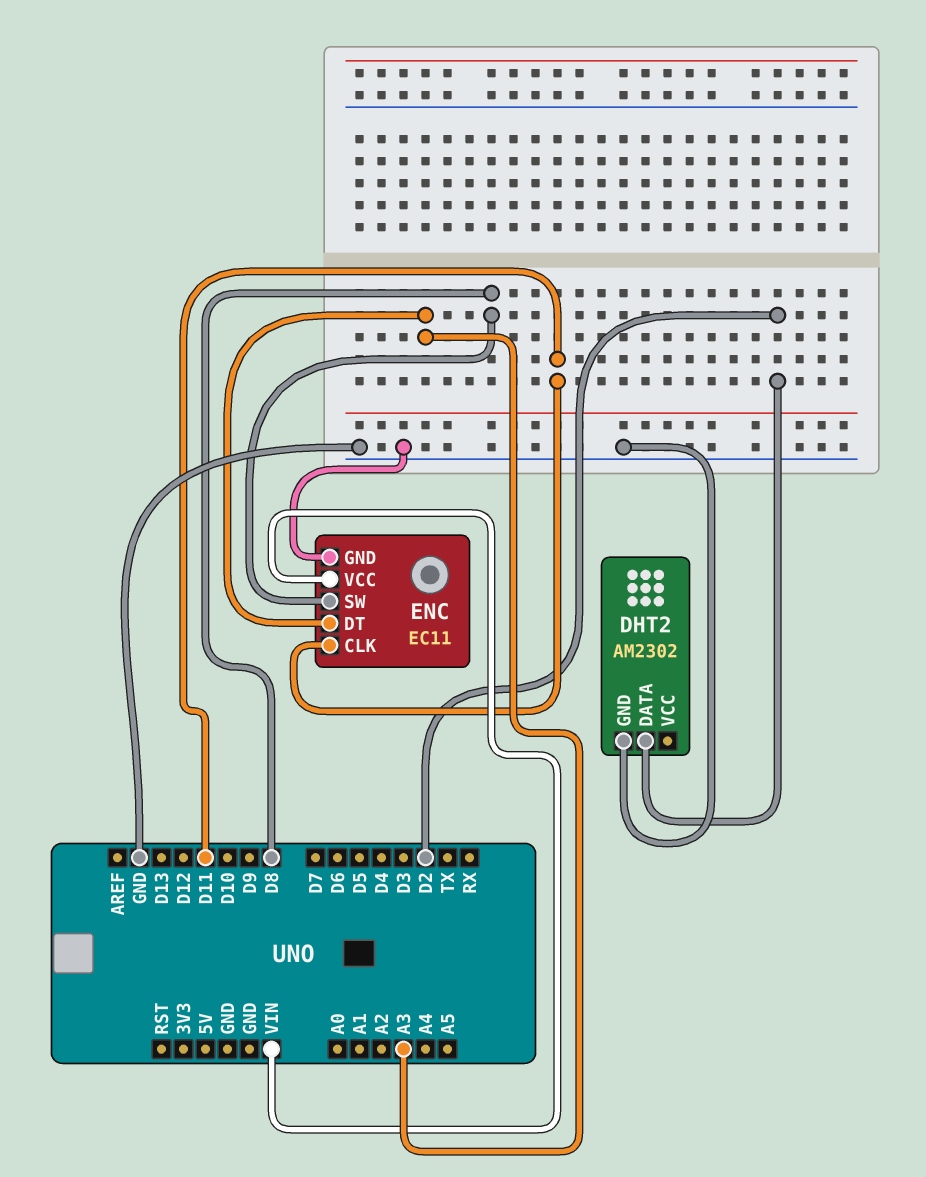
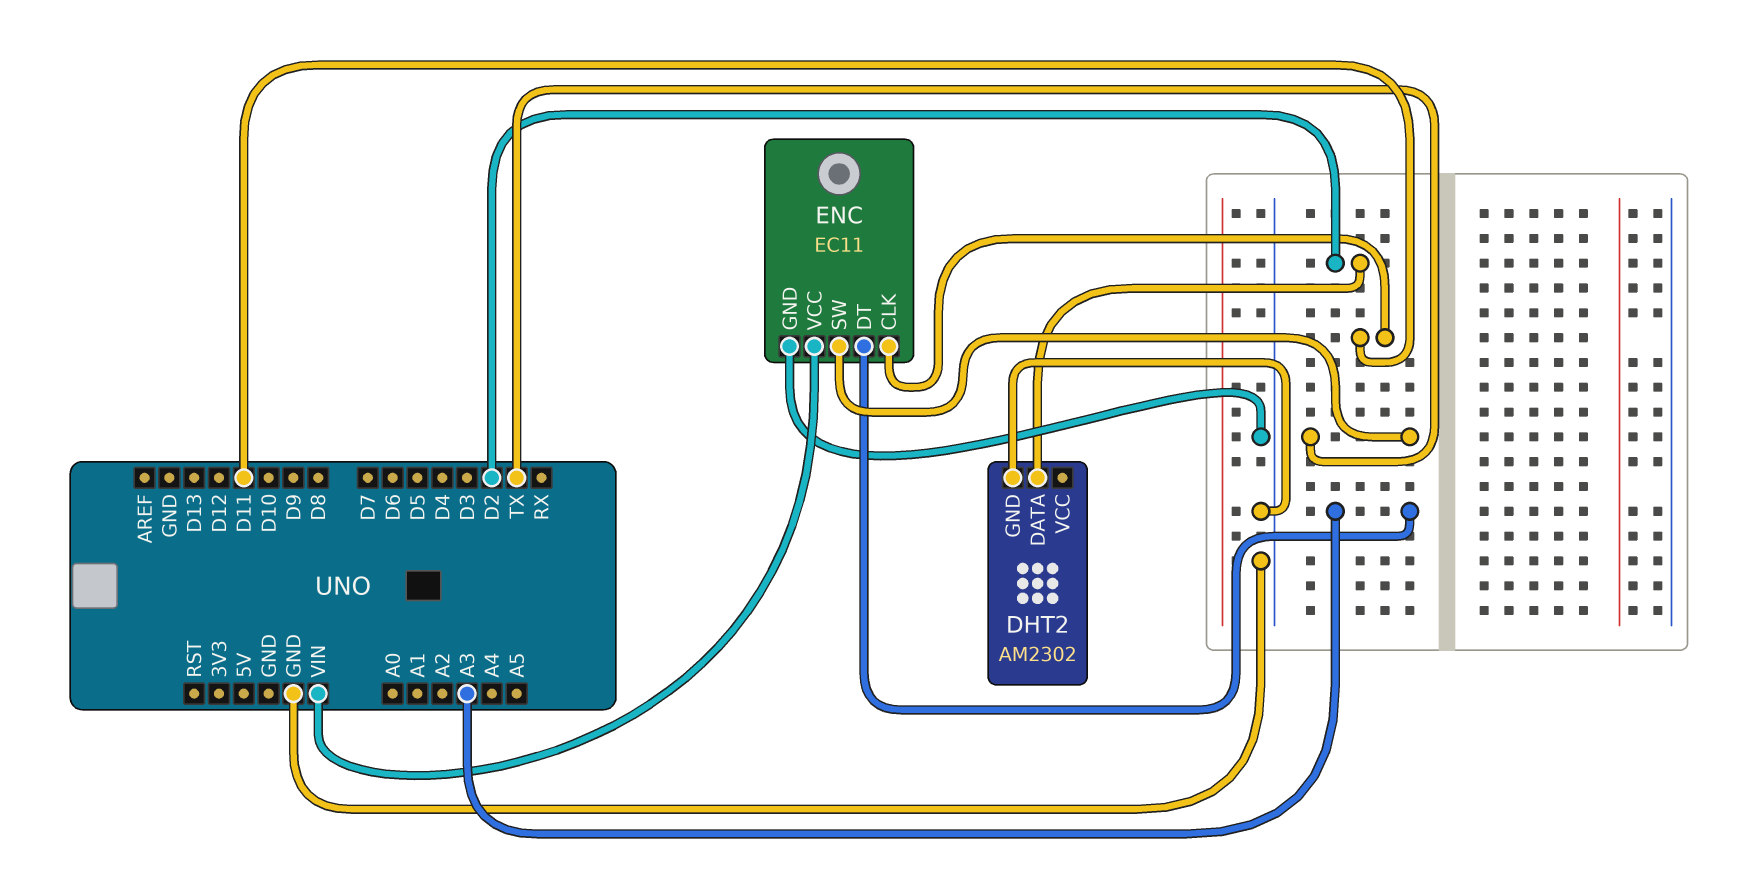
ENC pin SW: D8 -> TX

